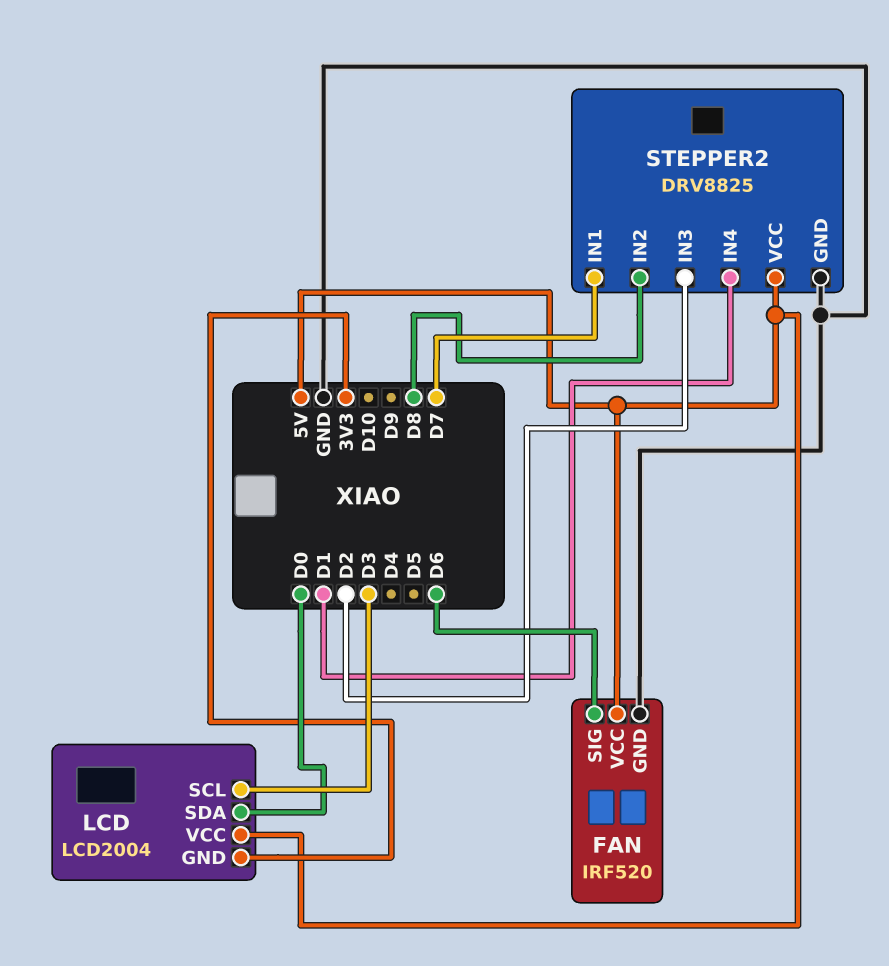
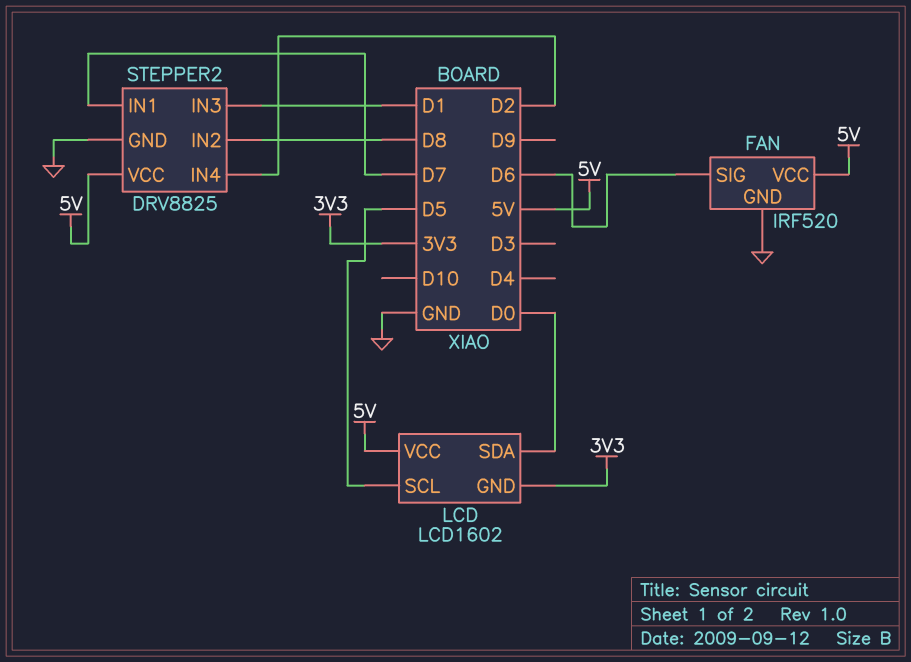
LCD: LCD2004 -> LCD1602
LCD pin SCL: D3 -> D5
STEPPER2 pin IN3: D2 -> D1
STEPPER2 pin IN4: D1 -> D2

